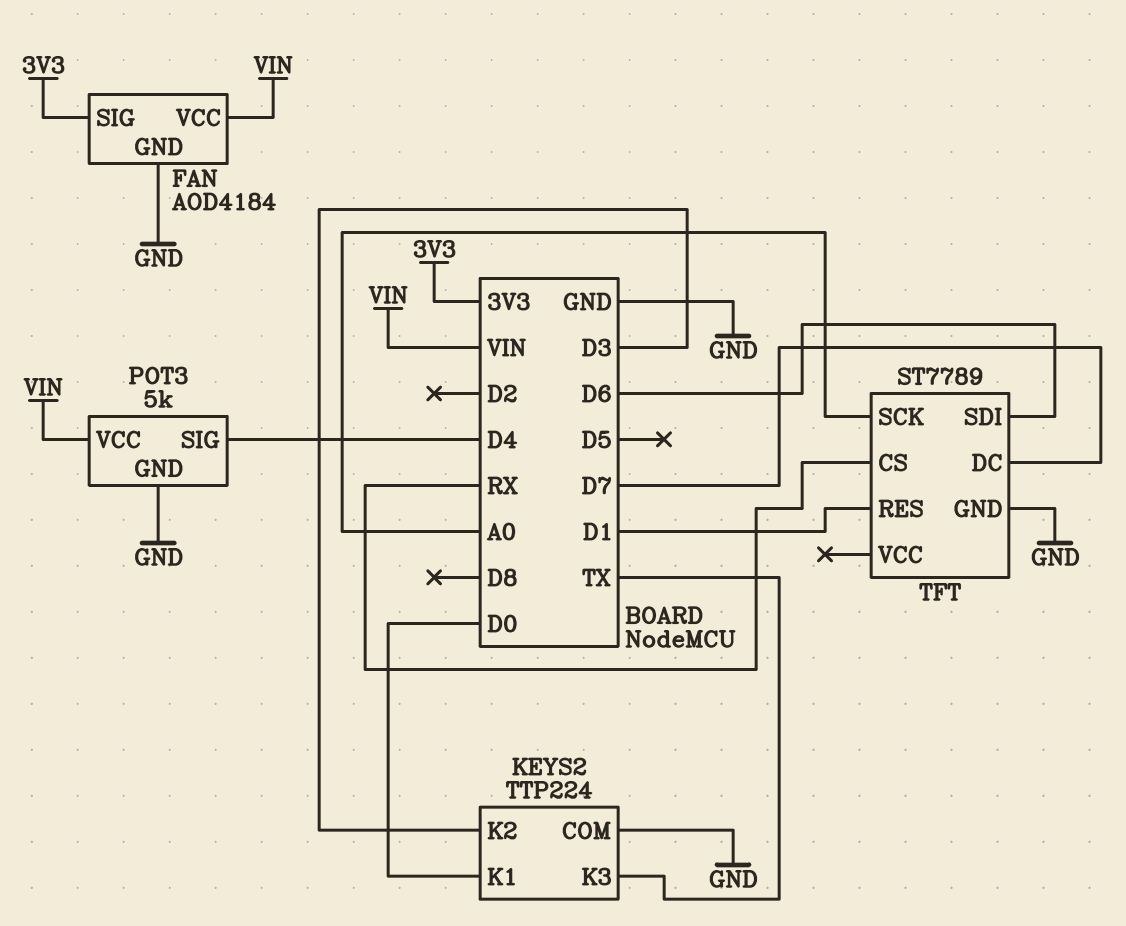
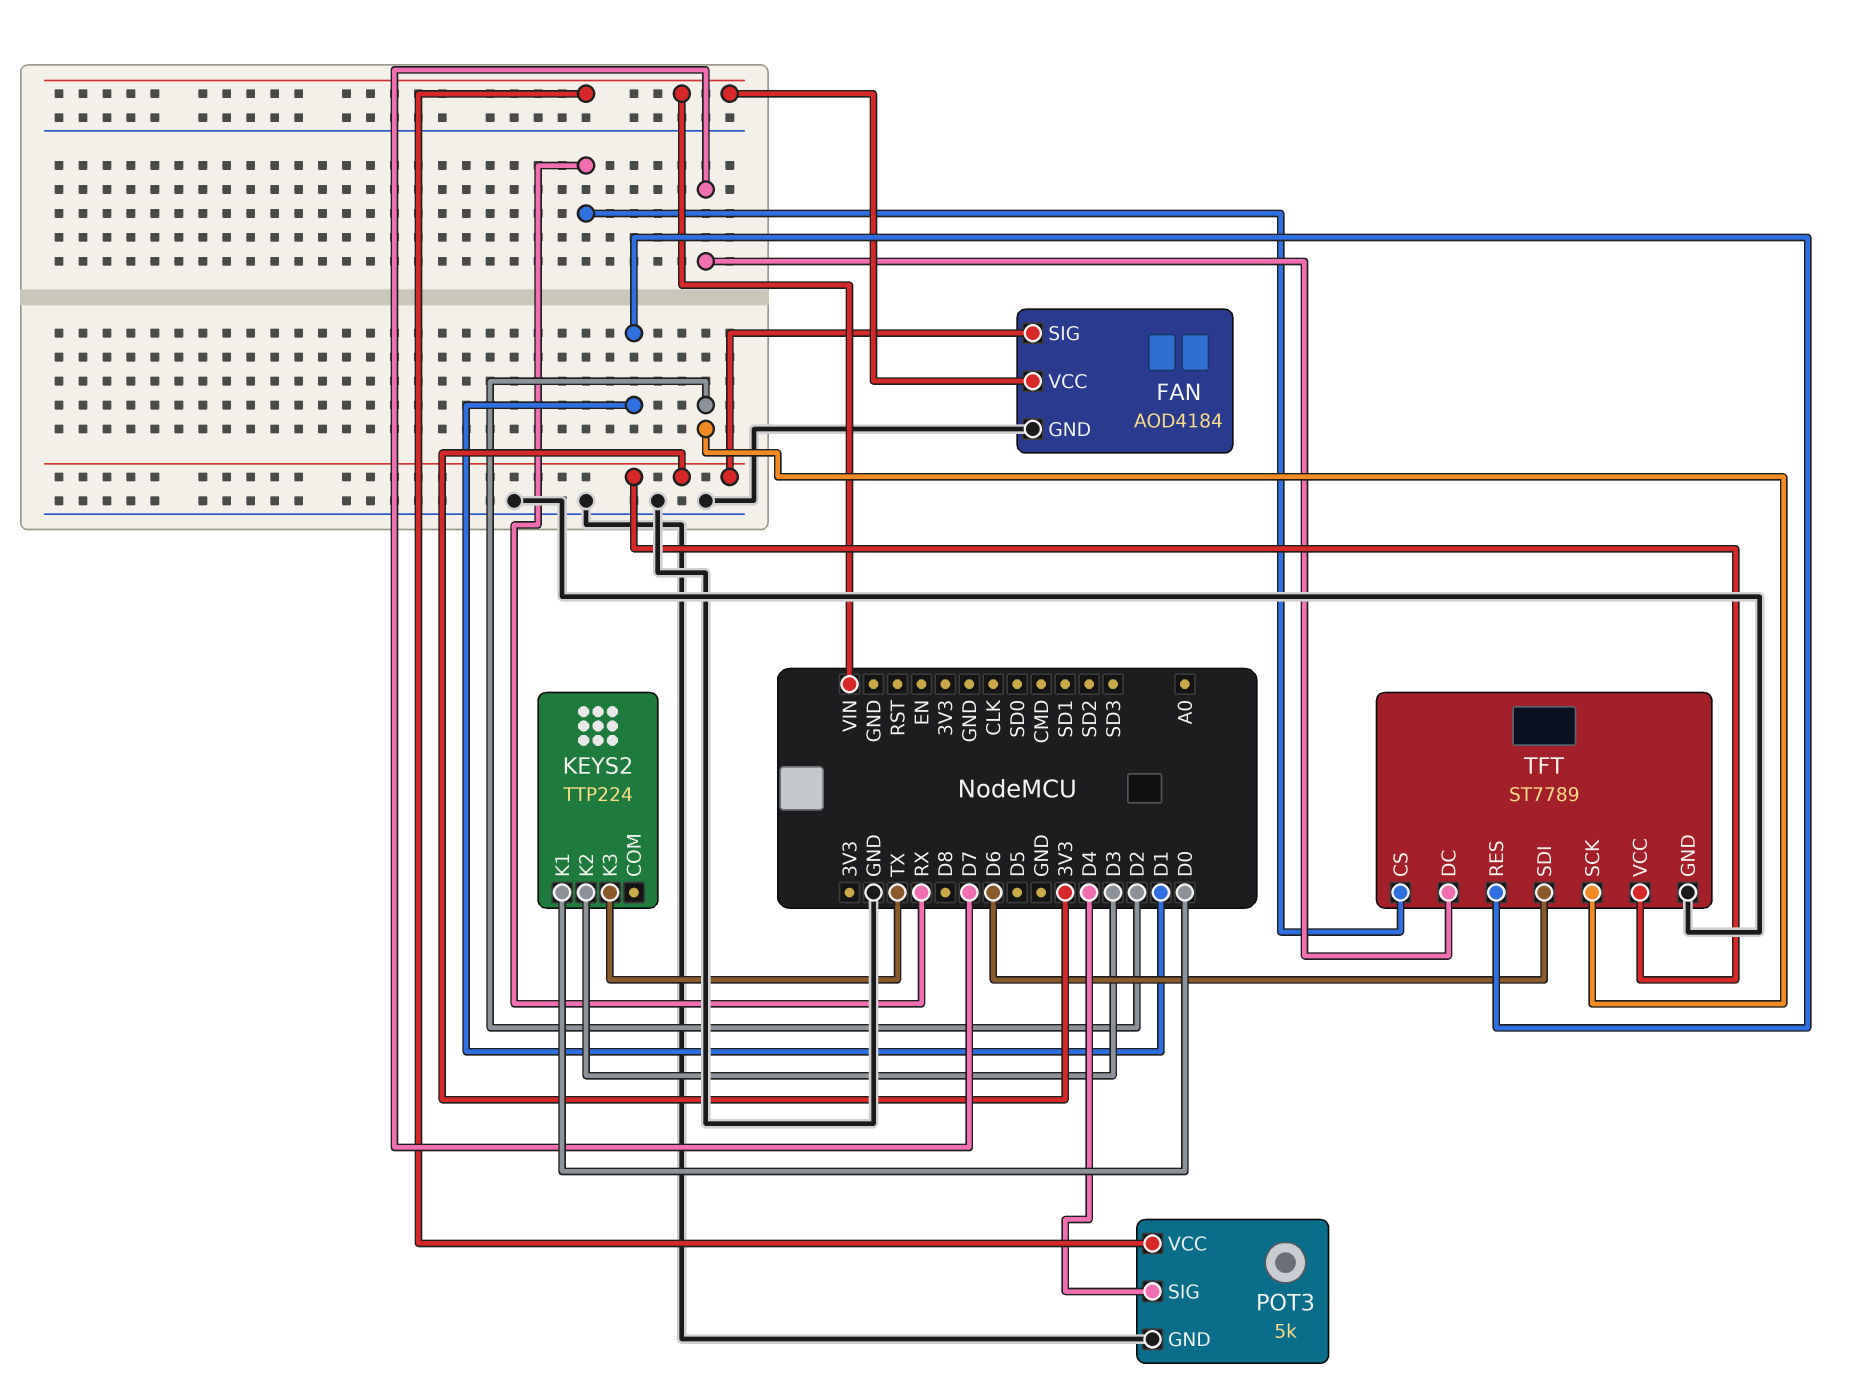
KEYS2 pin COM: GND -> none
TFT pin SCK: A0 -> D2
TFT pin VCC: none -> 3V3

